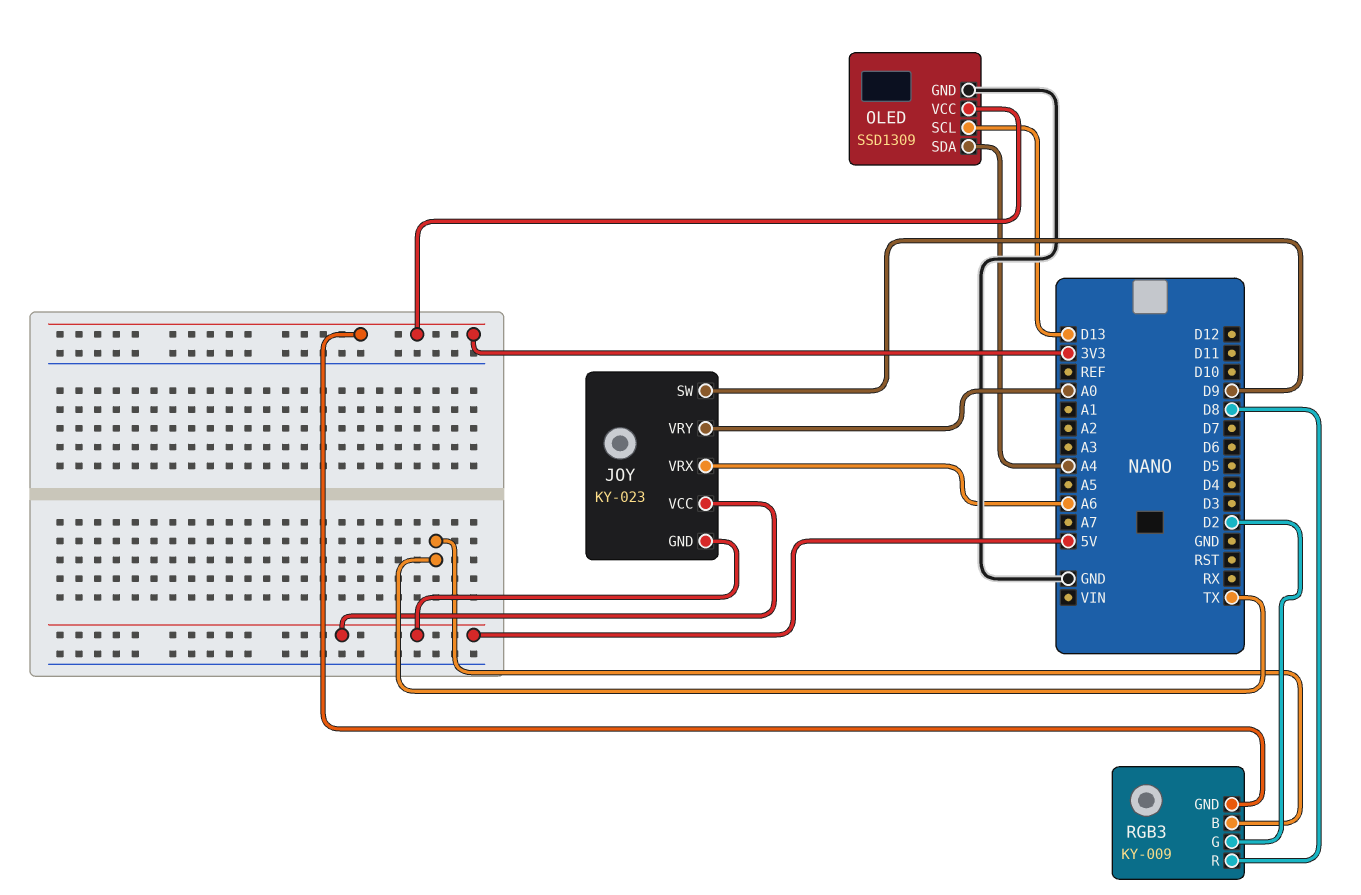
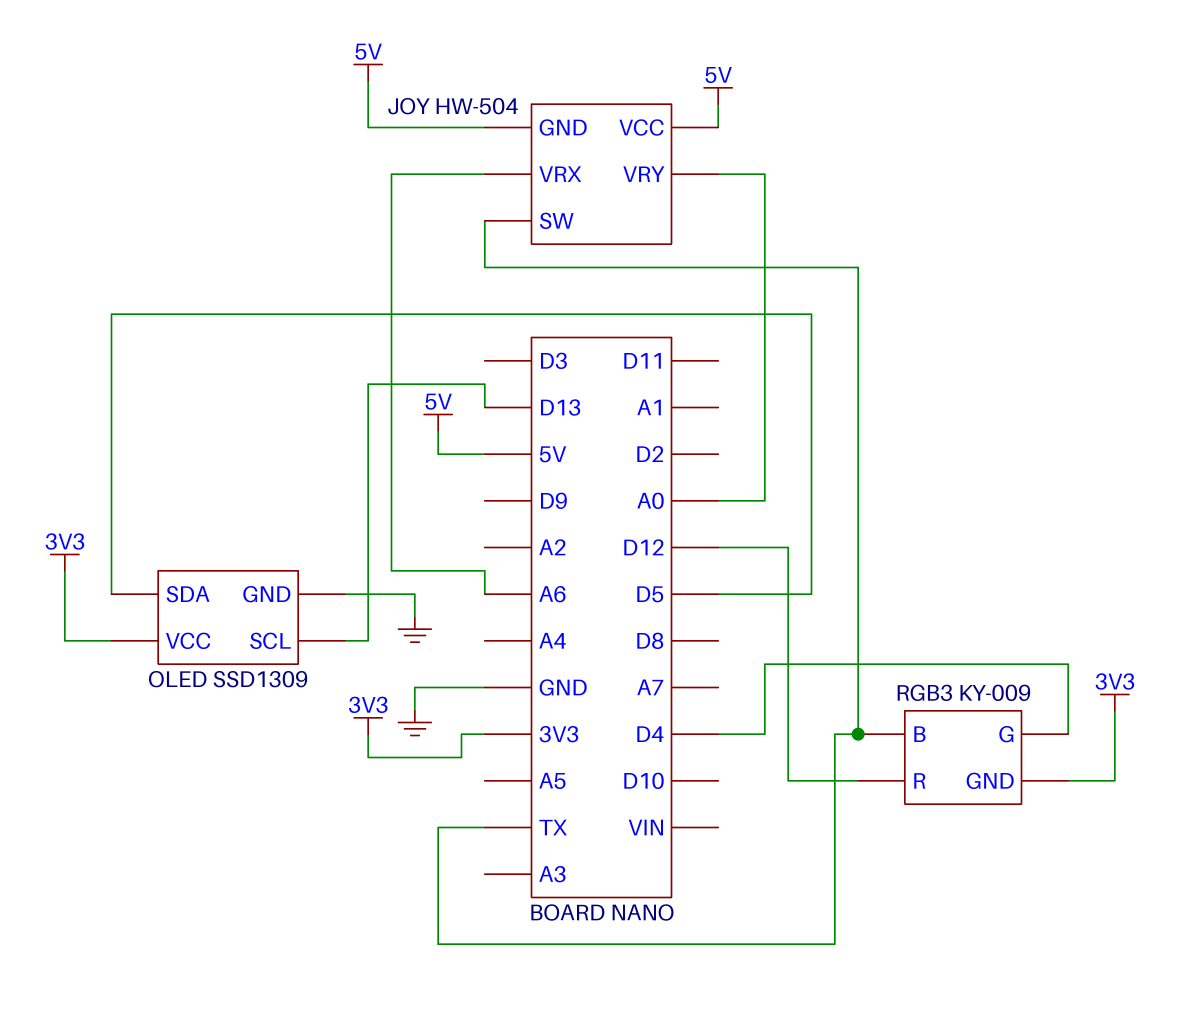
JOY: KY-023 -> HW-504
JOY pin SW: D9 -> TX
OLED pin SDA: A4 -> D5
RGB3 pin G: D2 -> D4
RGB3 pin R: D8 -> D12

